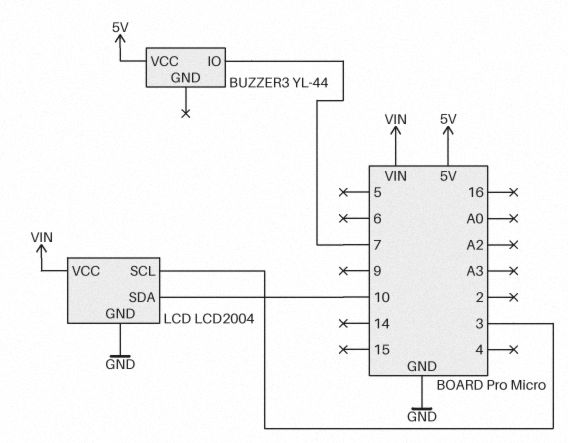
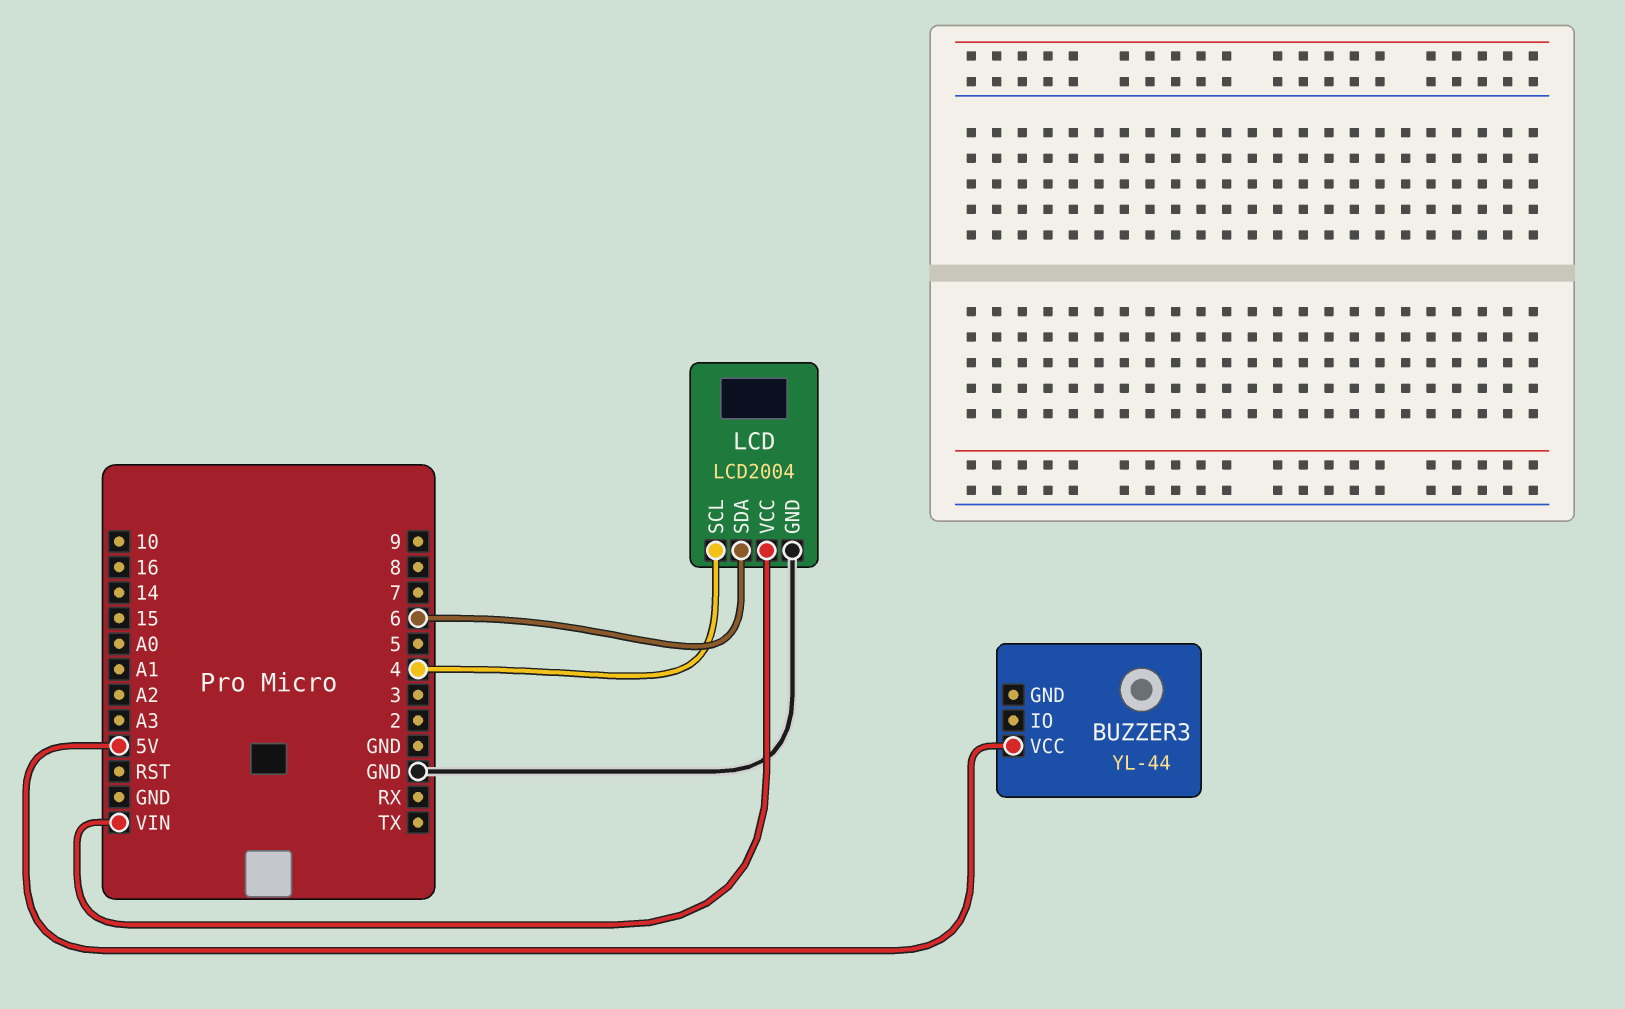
BUZZER3 pin IO: 7 -> none
LCD pin SCL: 3 -> 4
LCD pin SDA: 10 -> 6

